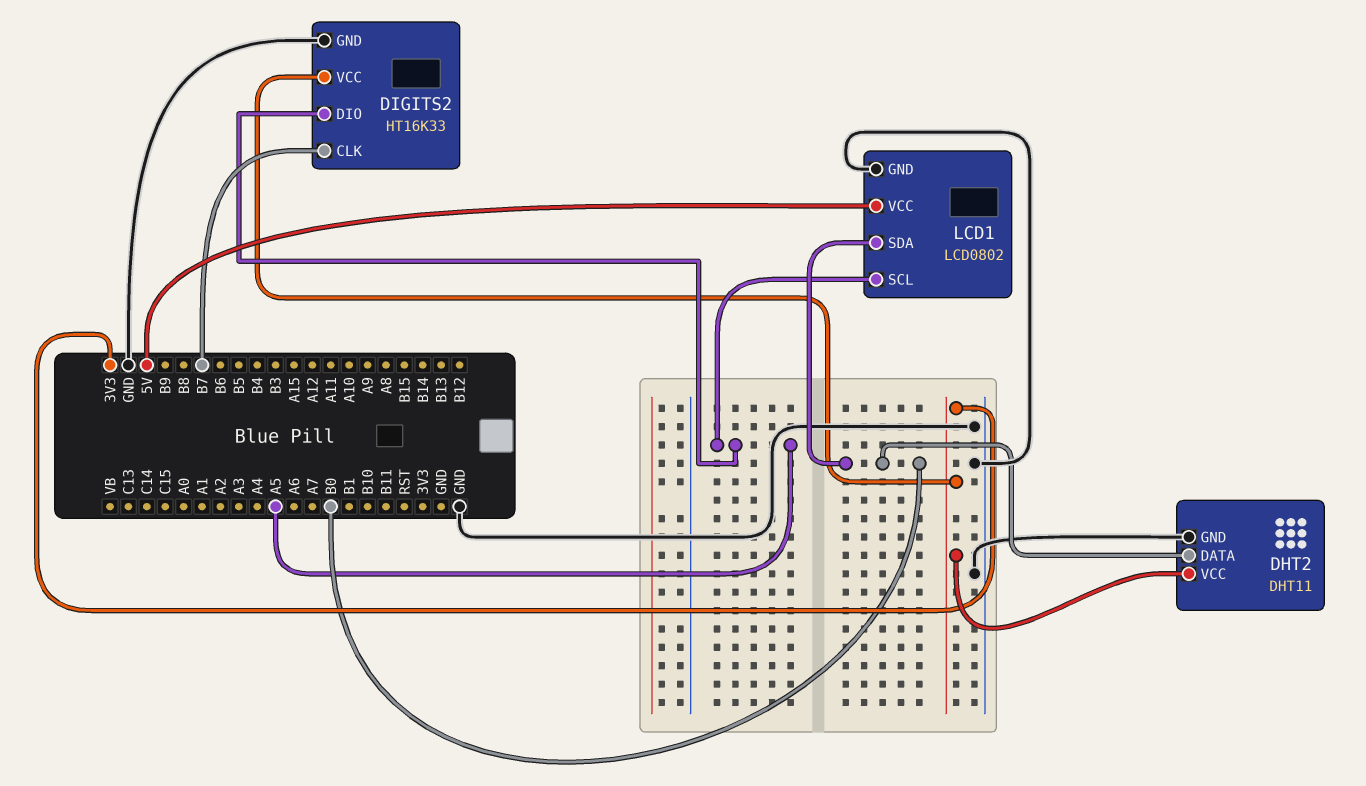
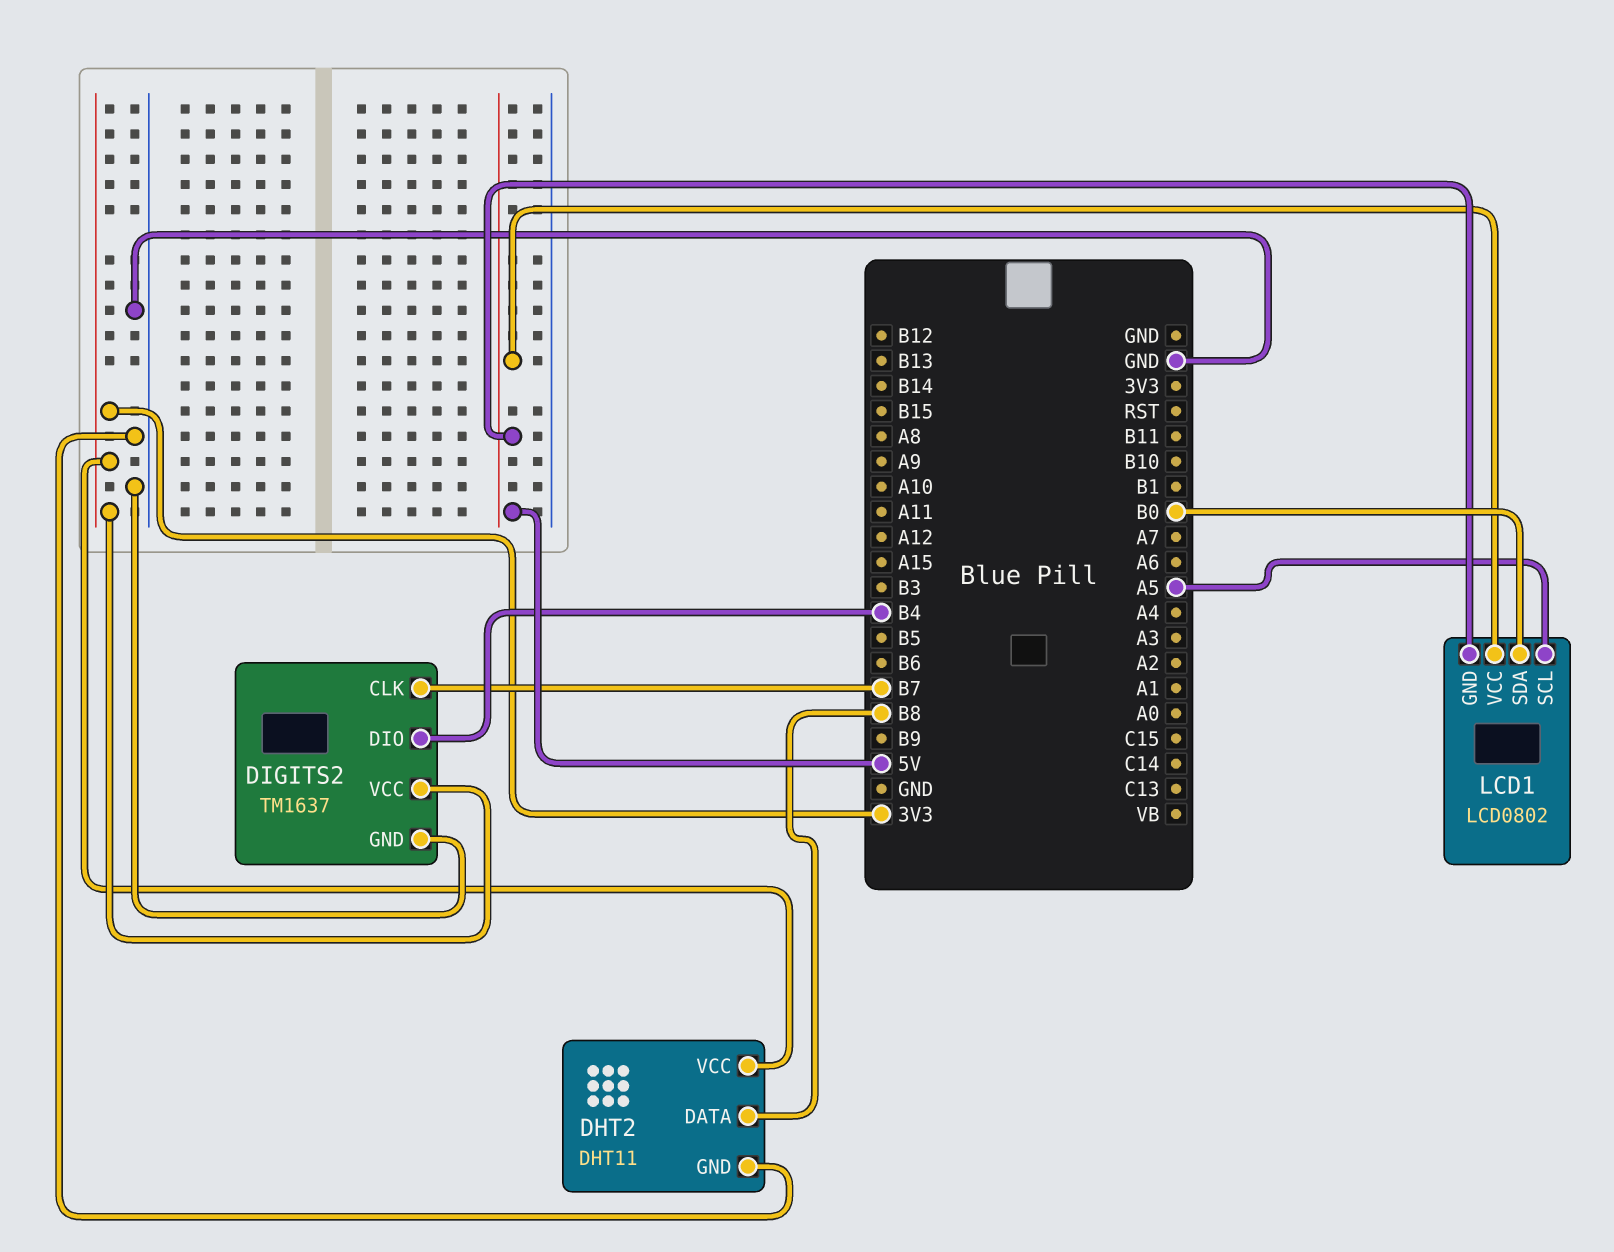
DHT2 pin DATA: B0 -> B8
DIGITS2: HT16K33 -> TM1637
DIGITS2 pin DIO: A5 -> B4
LCD1 pin GND: GND -> 5V

